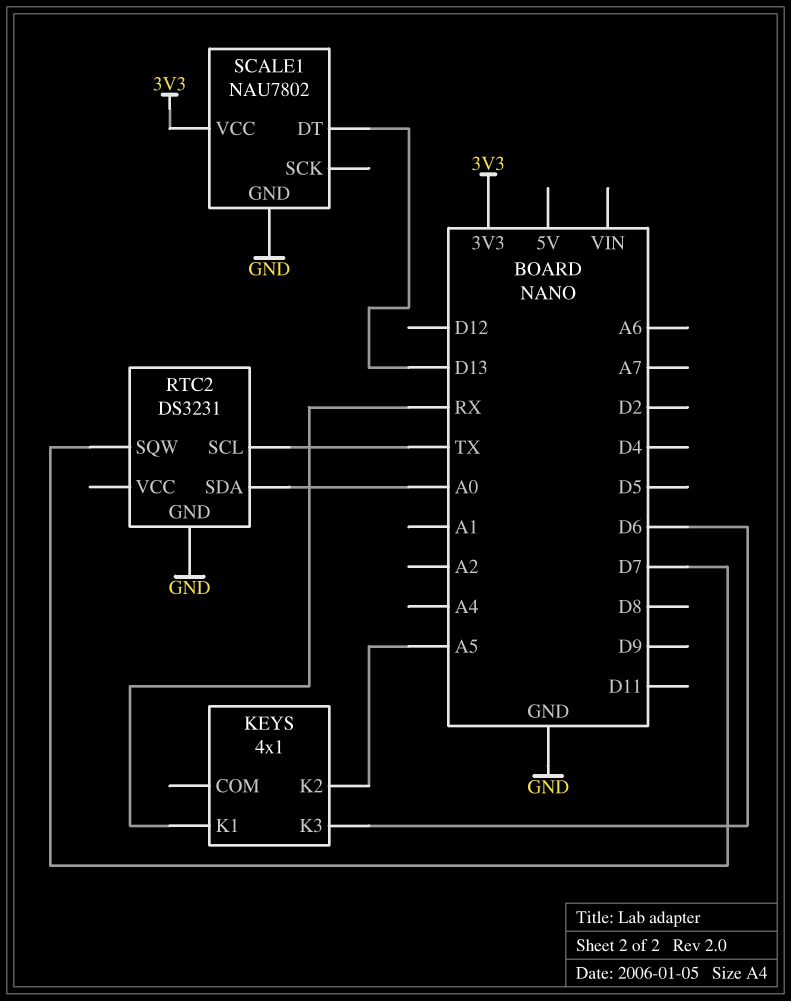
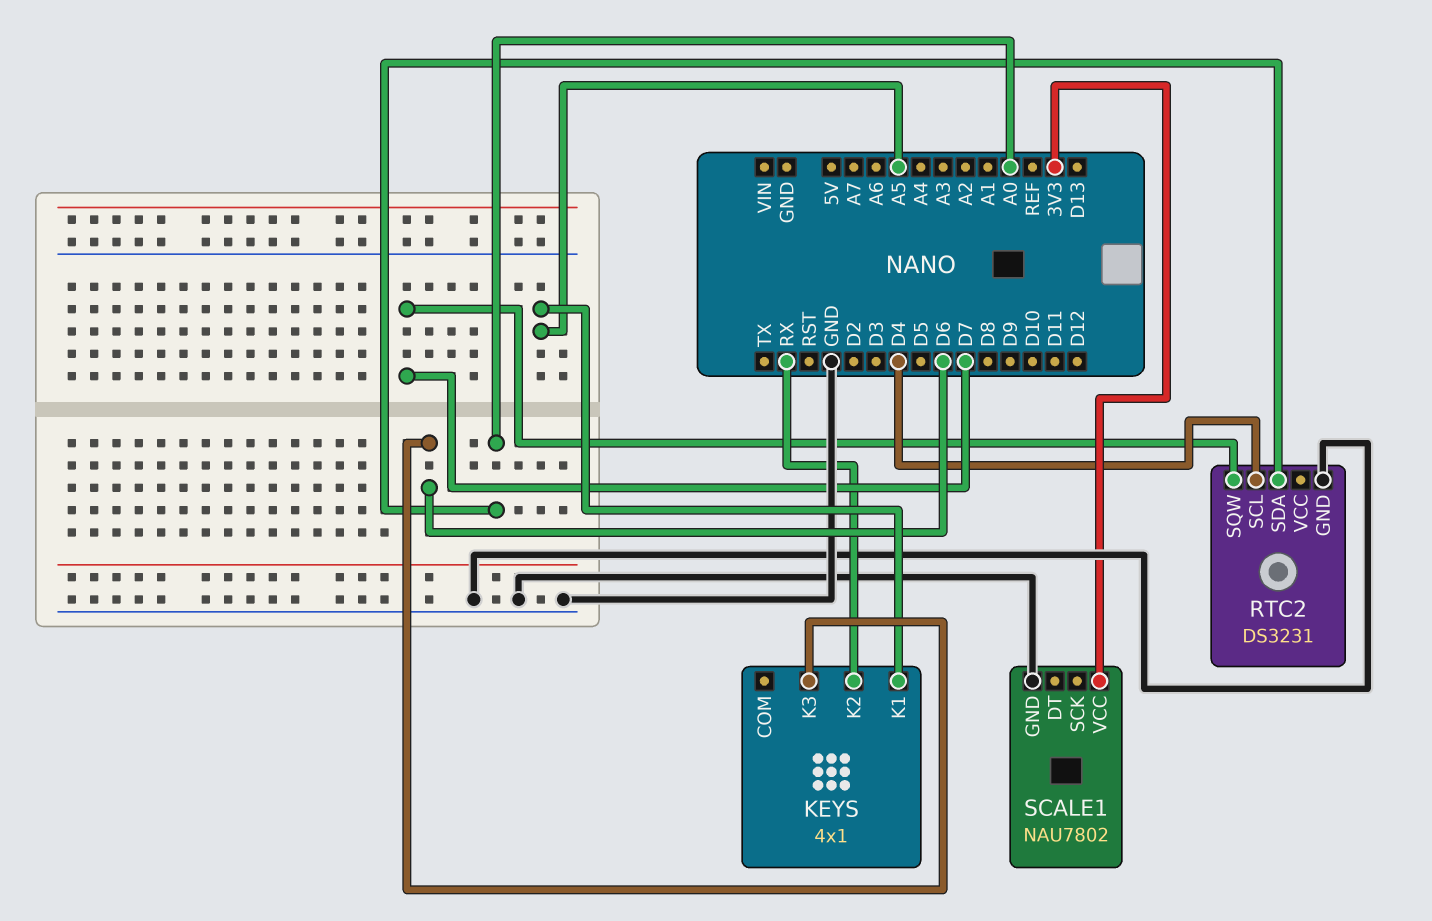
KEYS pin K1: RX -> A5
KEYS pin K2: A5 -> RX
RTC2 pin SCL: TX -> D4
SCALE1 pin DT: D13 -> none

